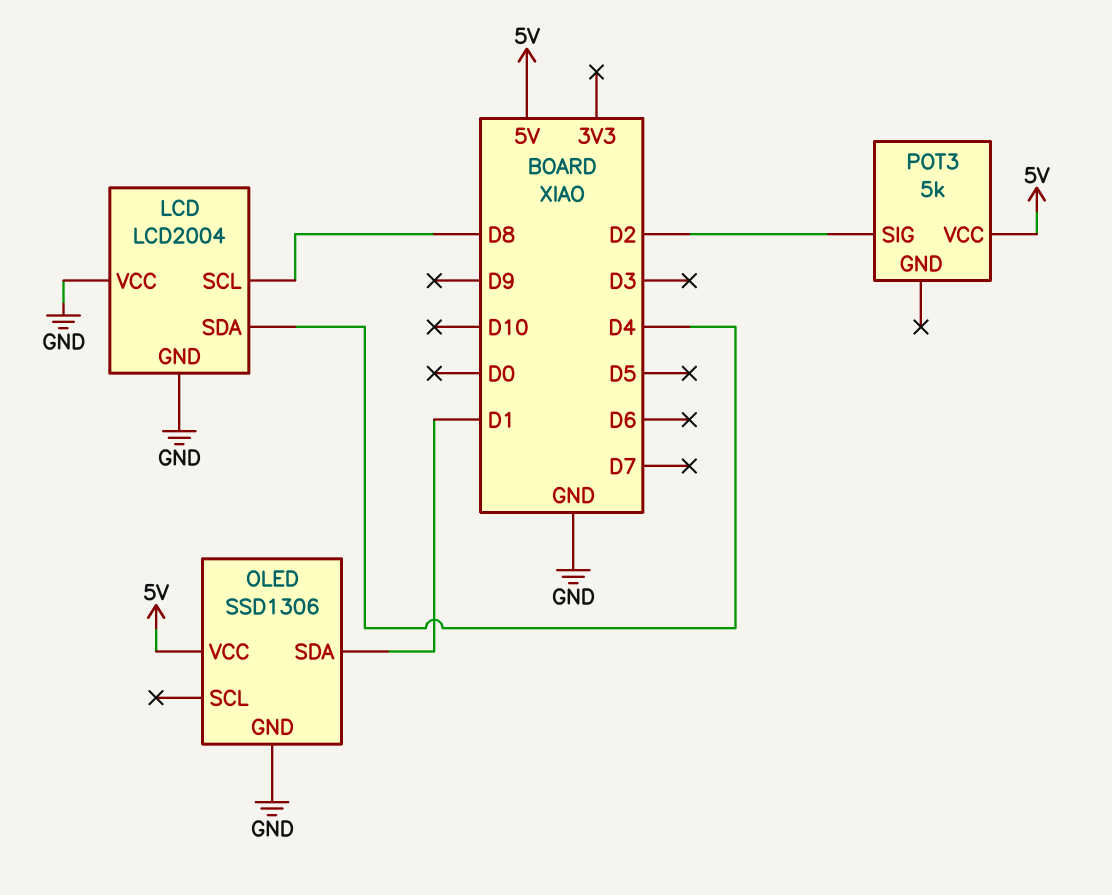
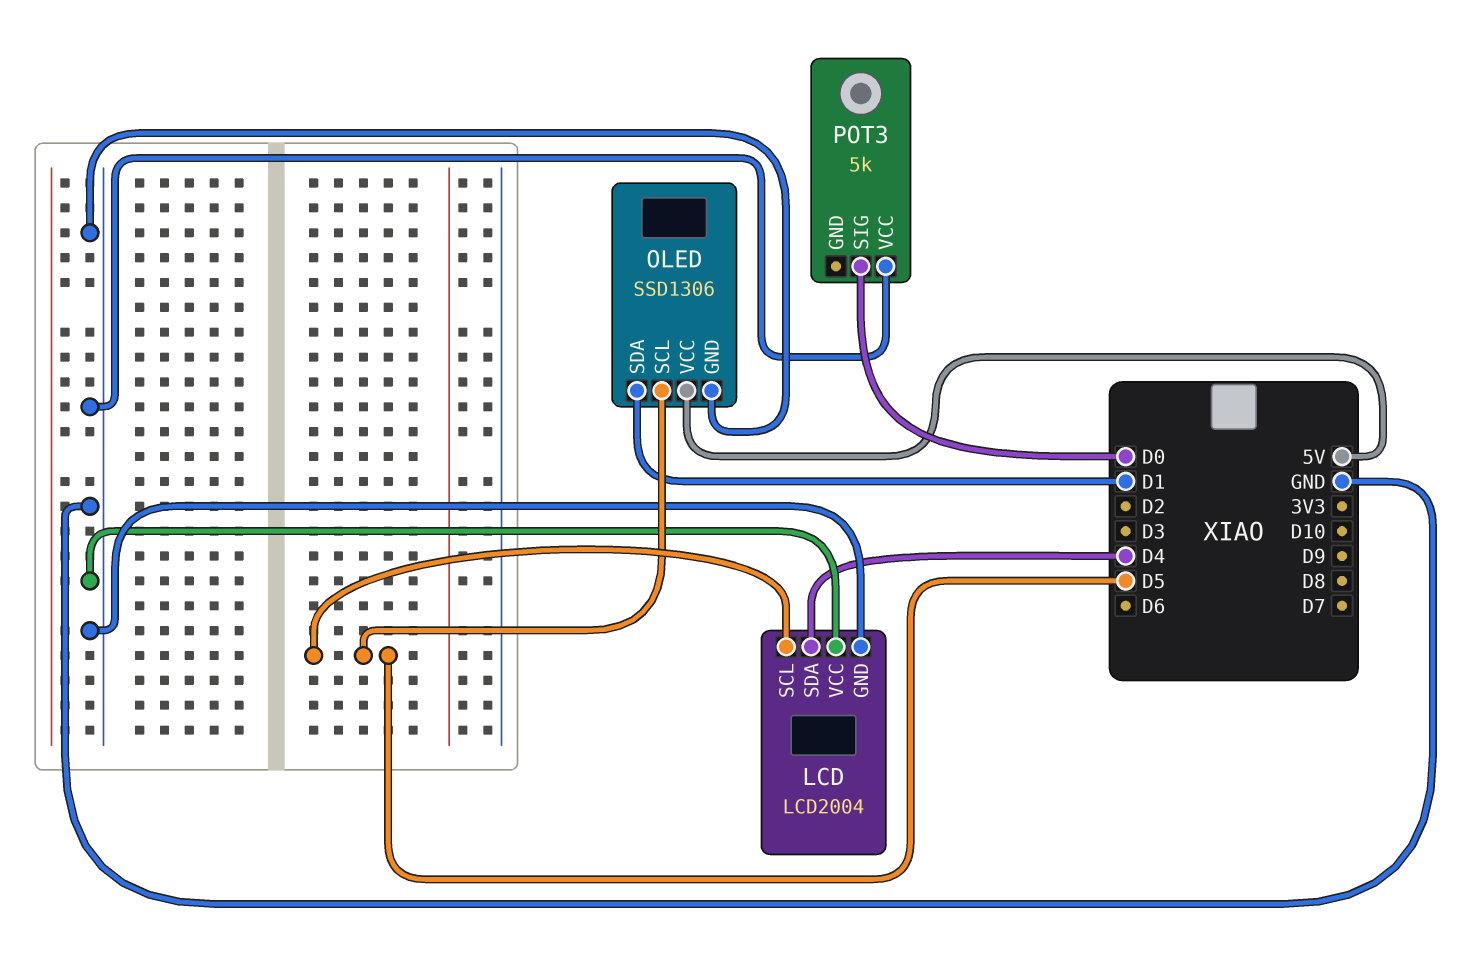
LCD pin SCL: D8 -> D5
OLED pin SCL: none -> D5
POT3 pin SIG: D2 -> D0
POT3 pin VCC: 5V -> GND

